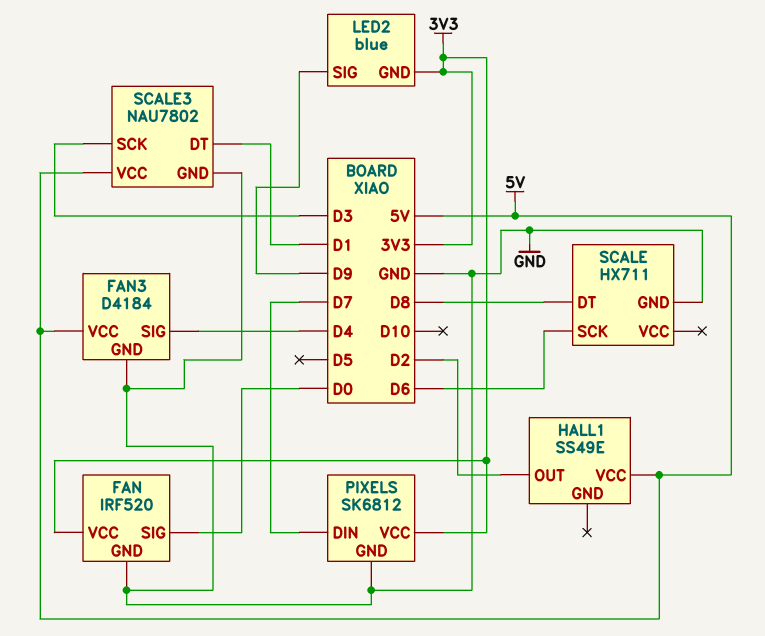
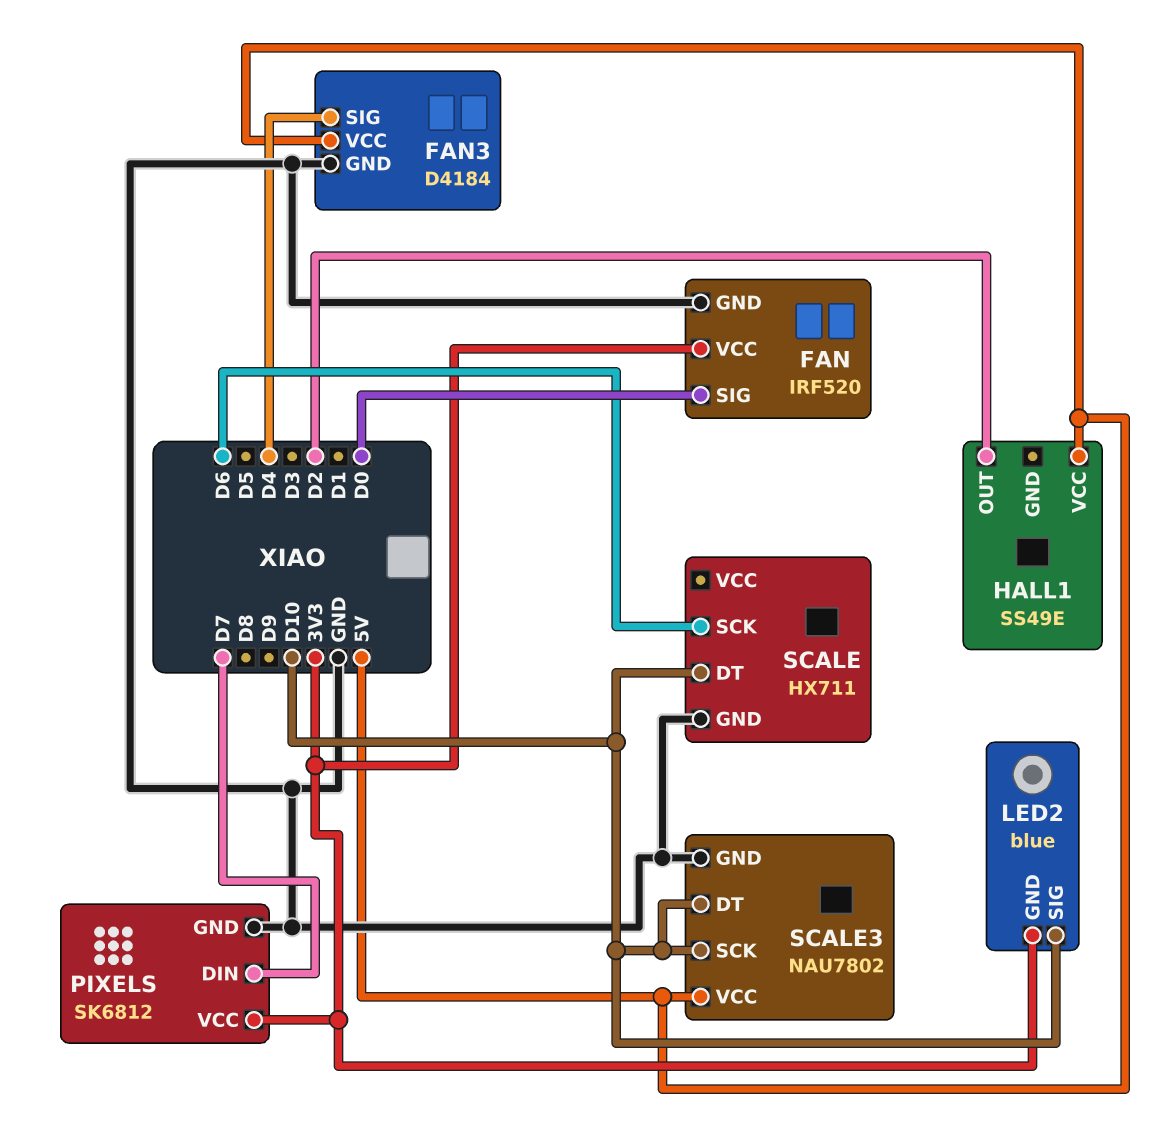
LED2 pin SIG: D9 -> D10
SCALE pin DT: D8 -> D10
SCALE3 pin DT: D1 -> D10
SCALE3 pin SCK: D3 -> D10

